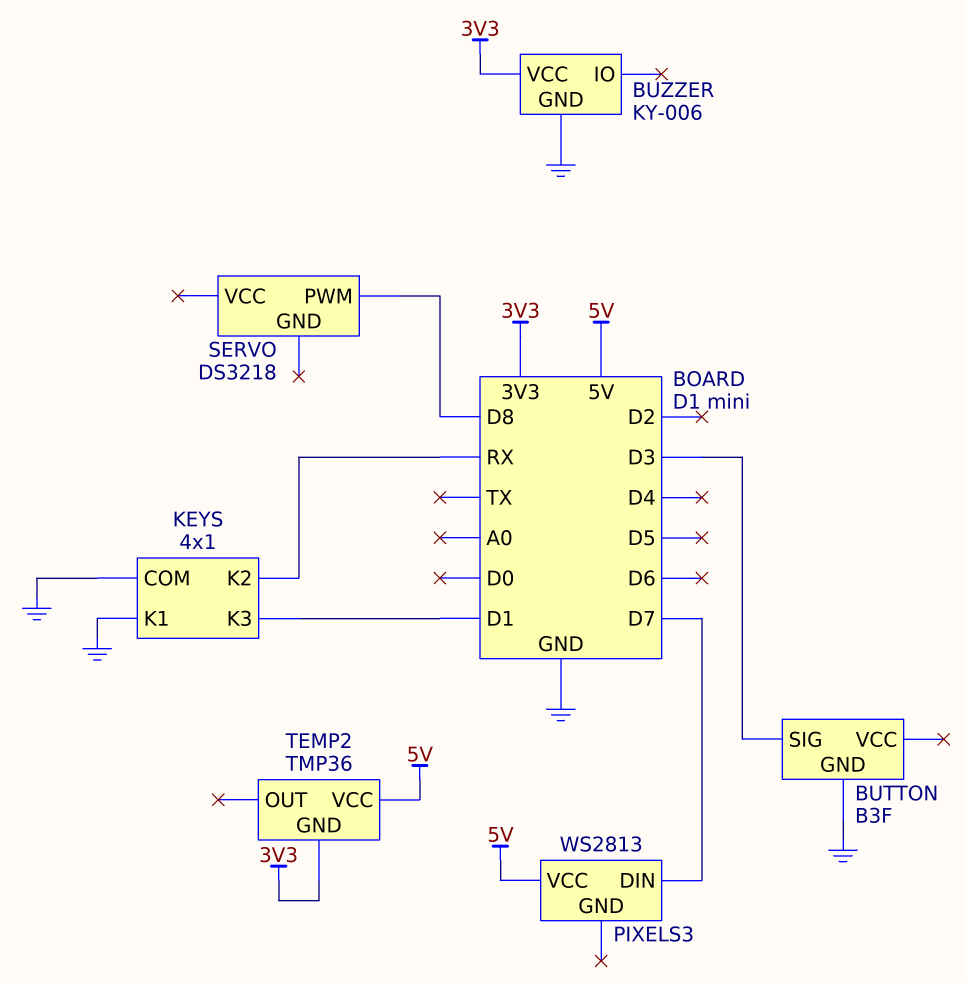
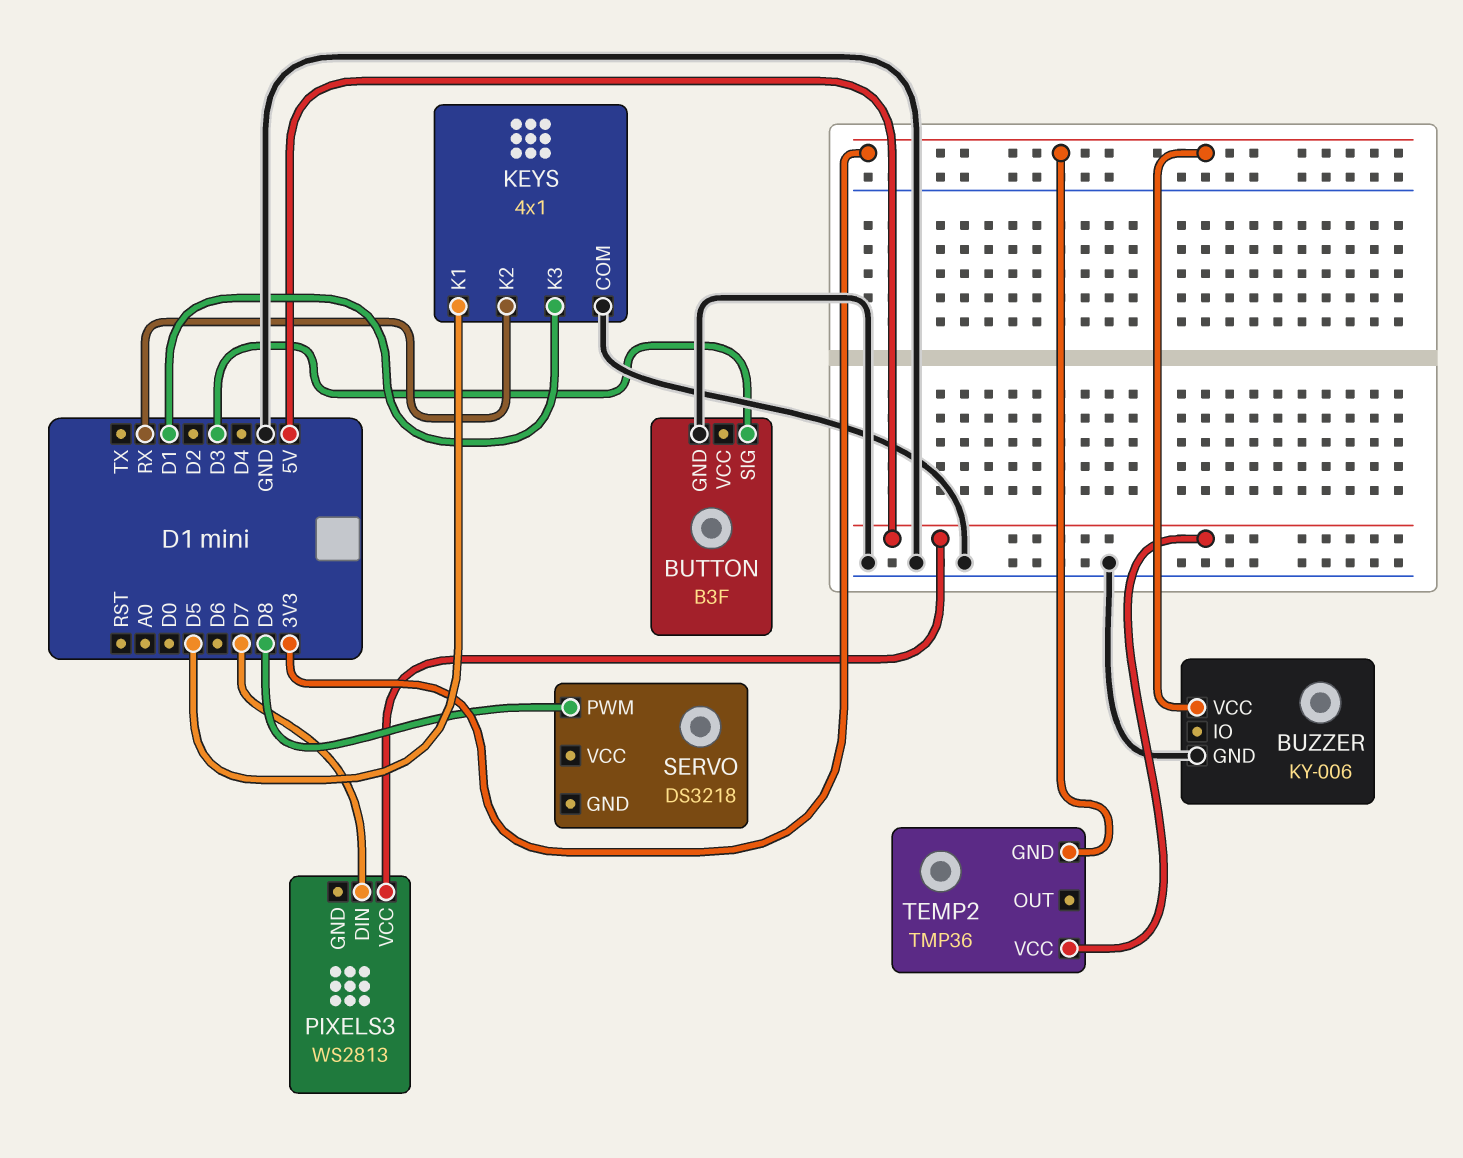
KEYS pin K1: GND -> D5

